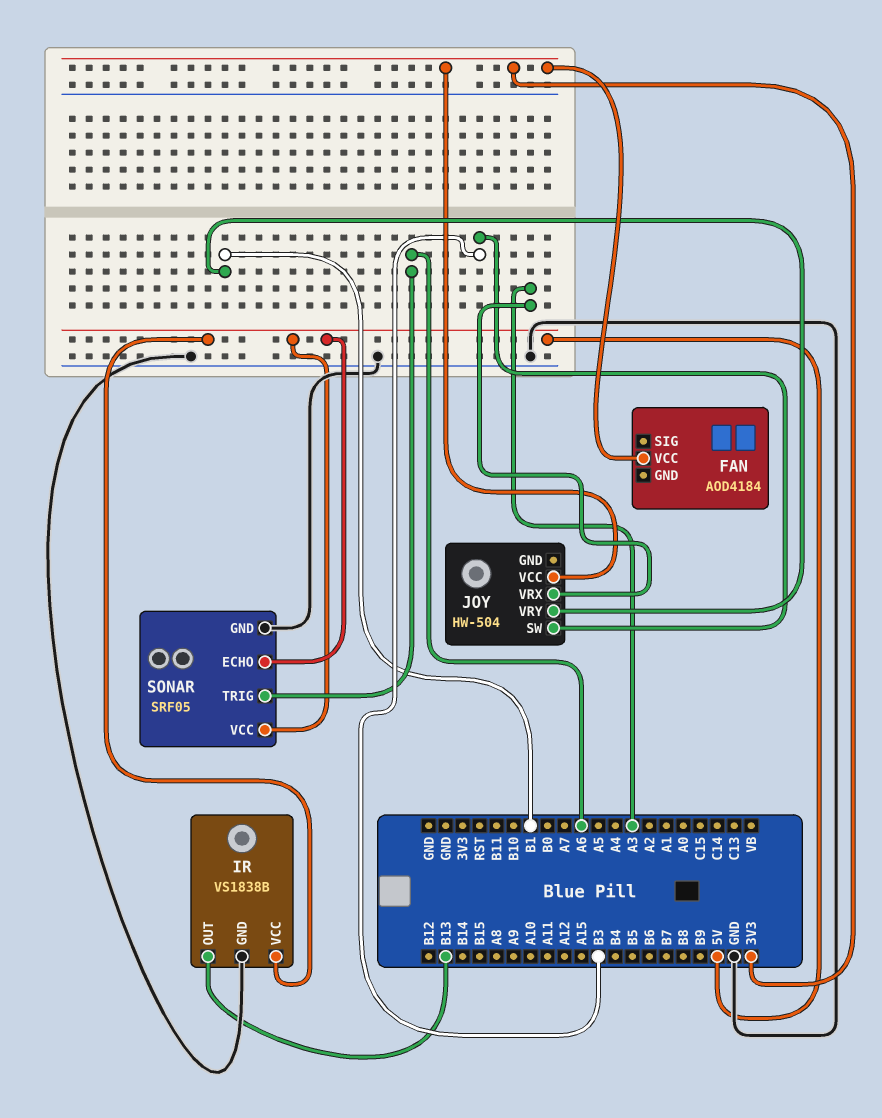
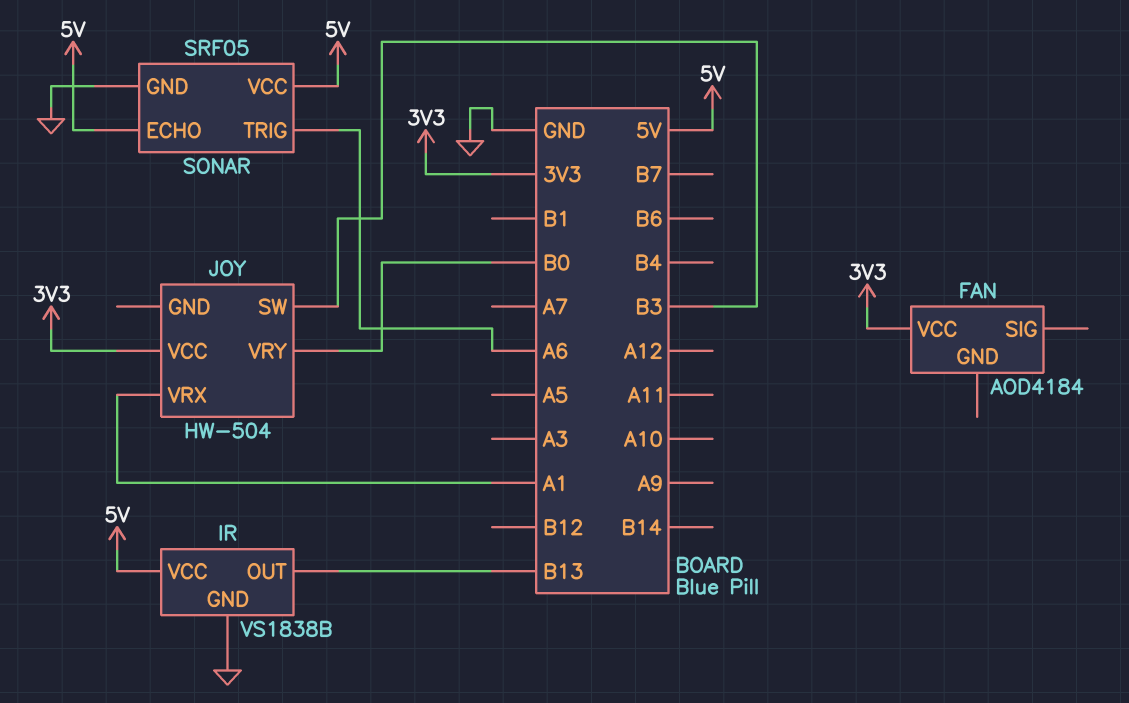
JOY pin VRX: A3 -> A1
JOY pin VRY: B1 -> B0

